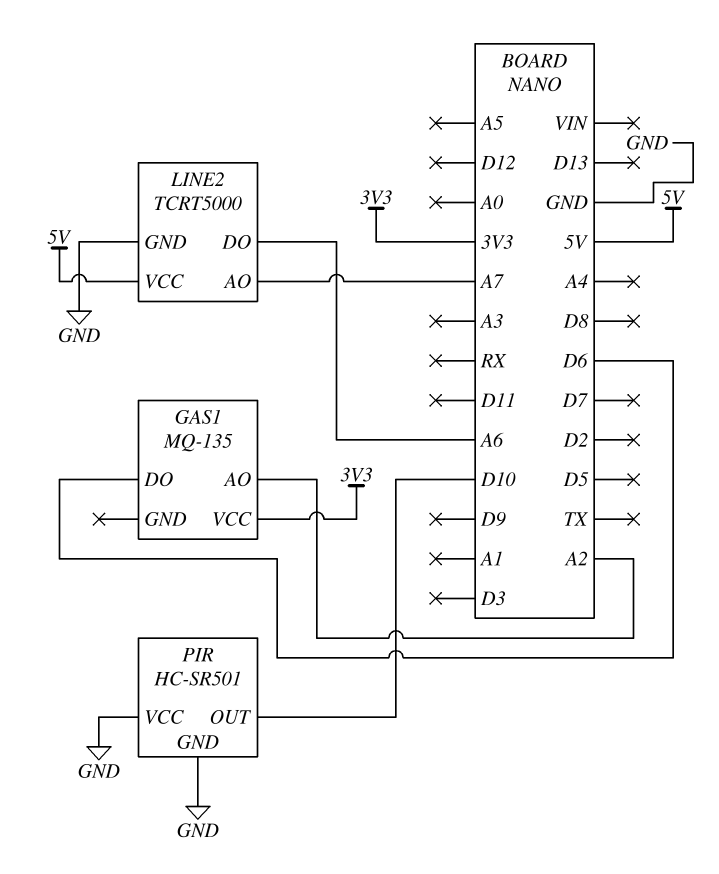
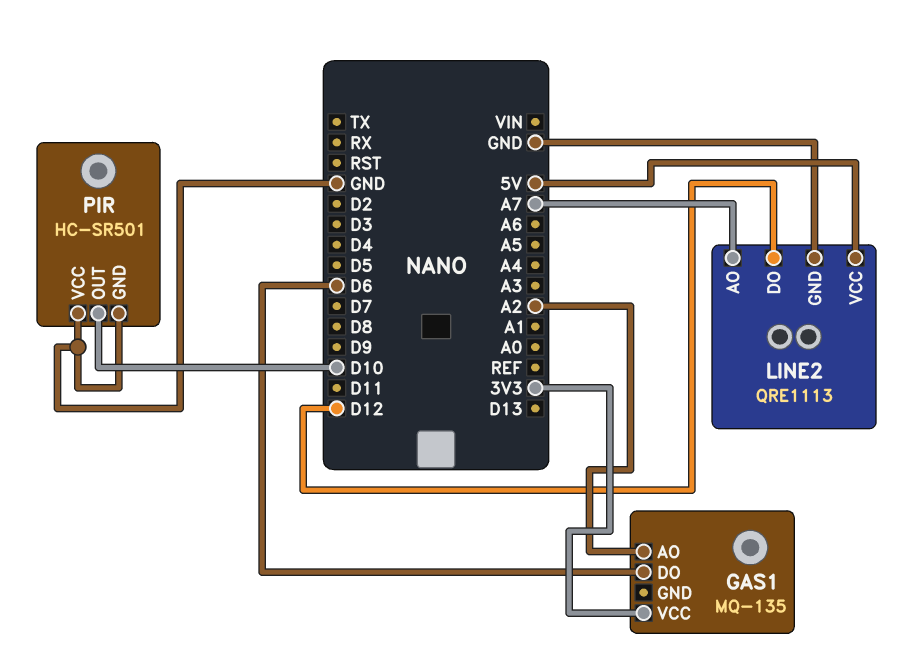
LINE2: TCRT5000 -> QRE1113
LINE2 pin DO: A6 -> D12

